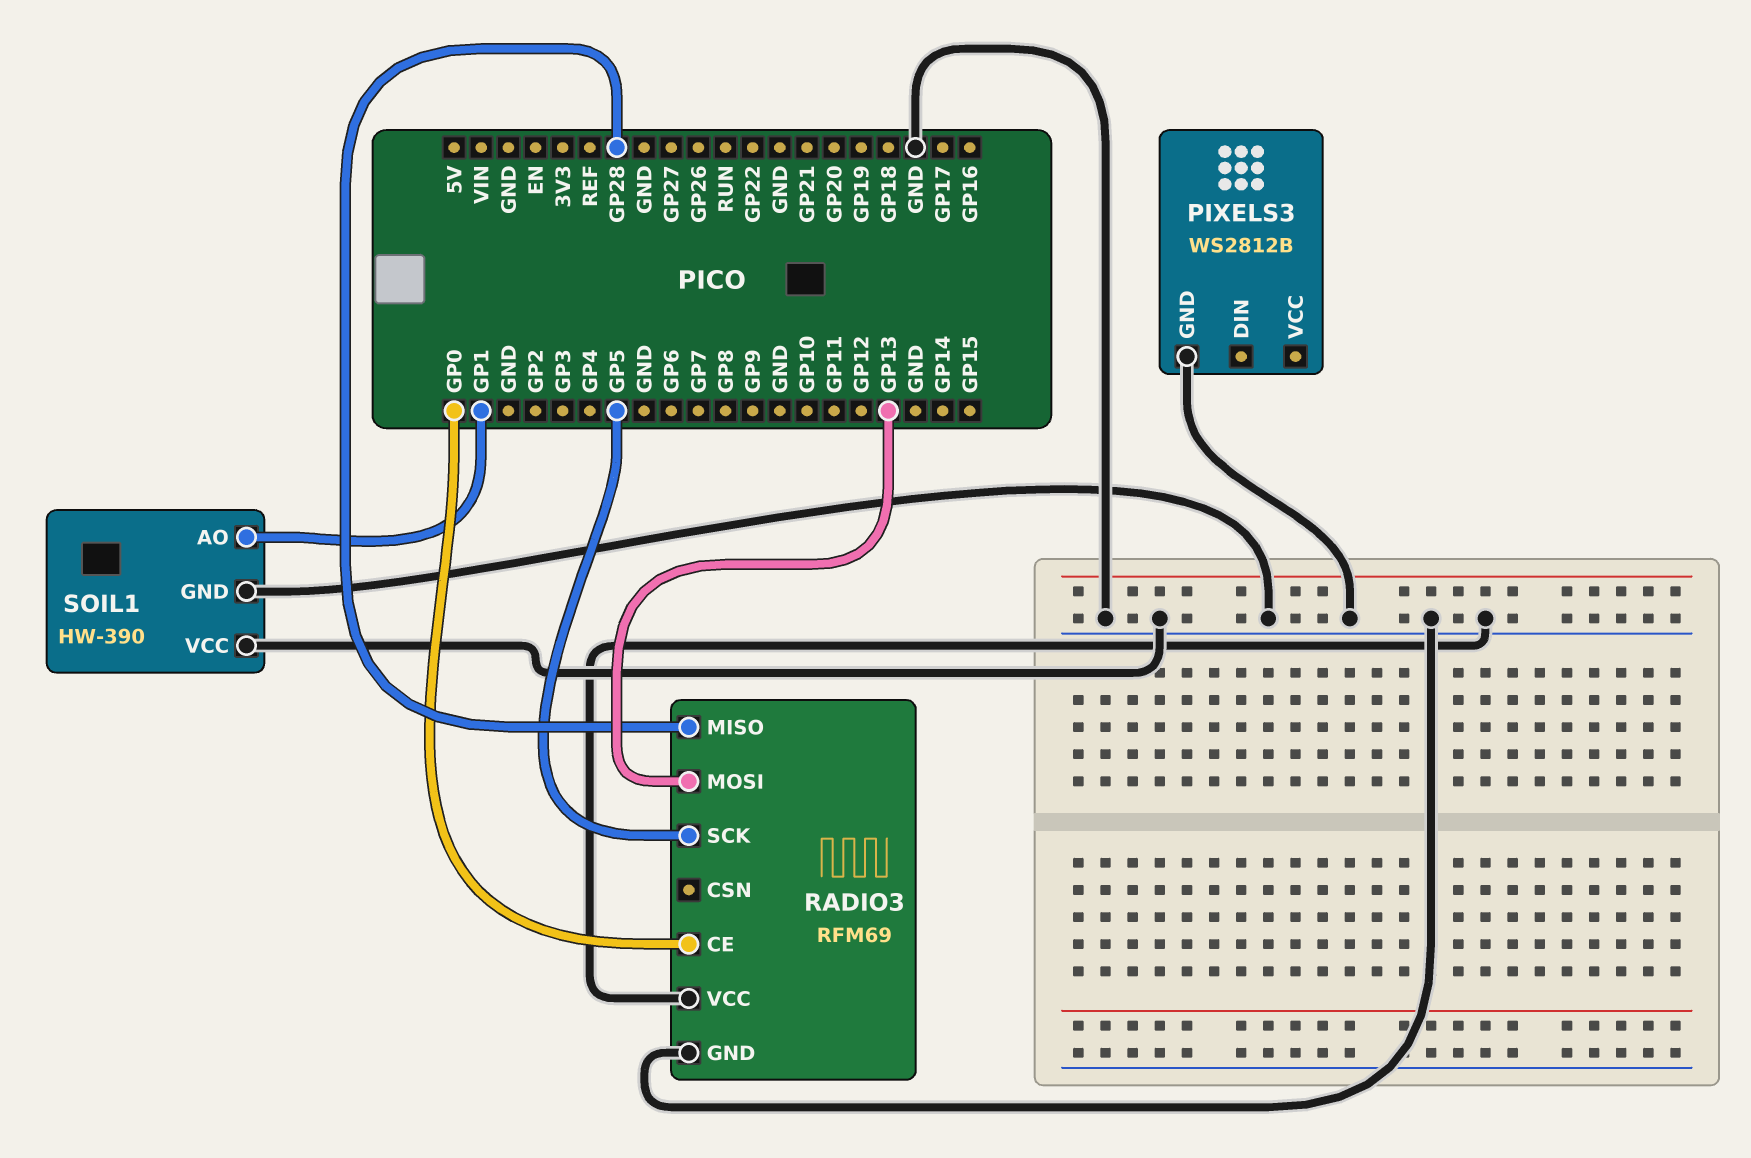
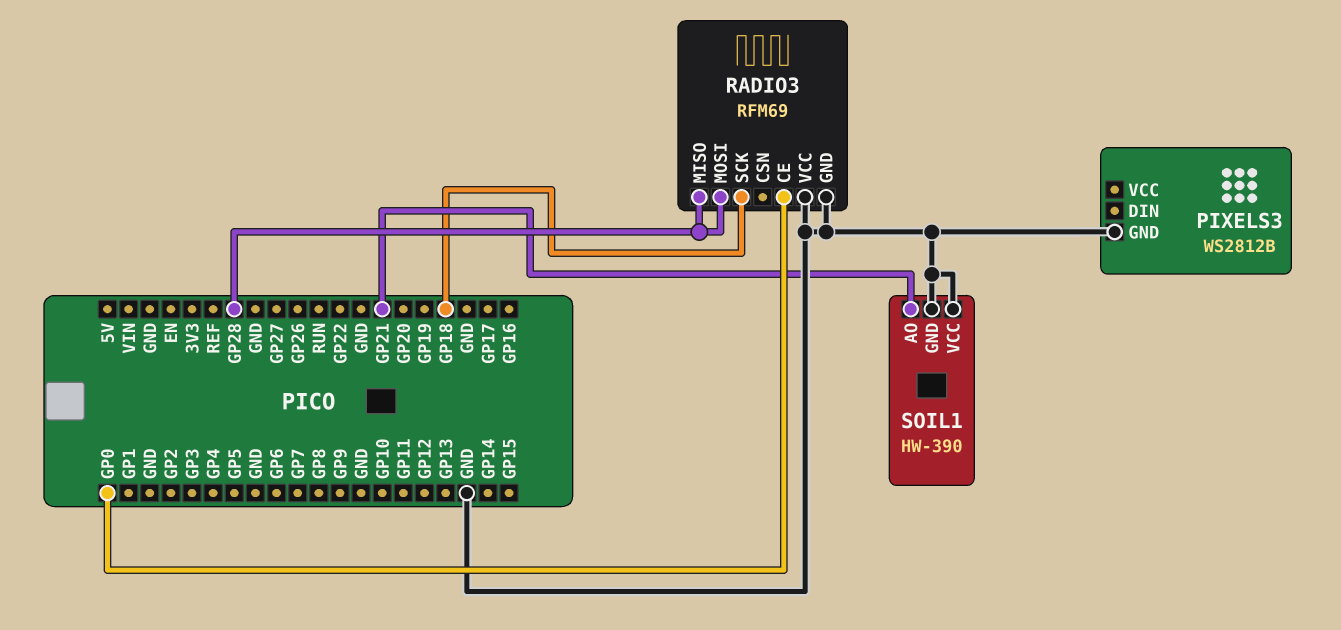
RADIO3 pin MOSI: GP13 -> GP28
RADIO3 pin SCK: GP5 -> GP18
SOIL1 pin AO: GP1 -> GP21

